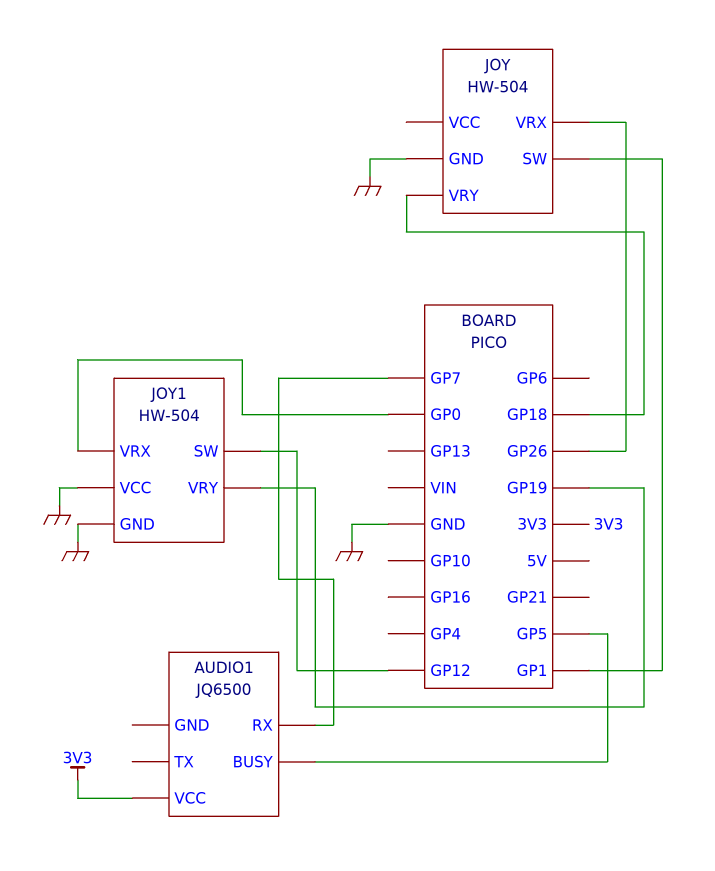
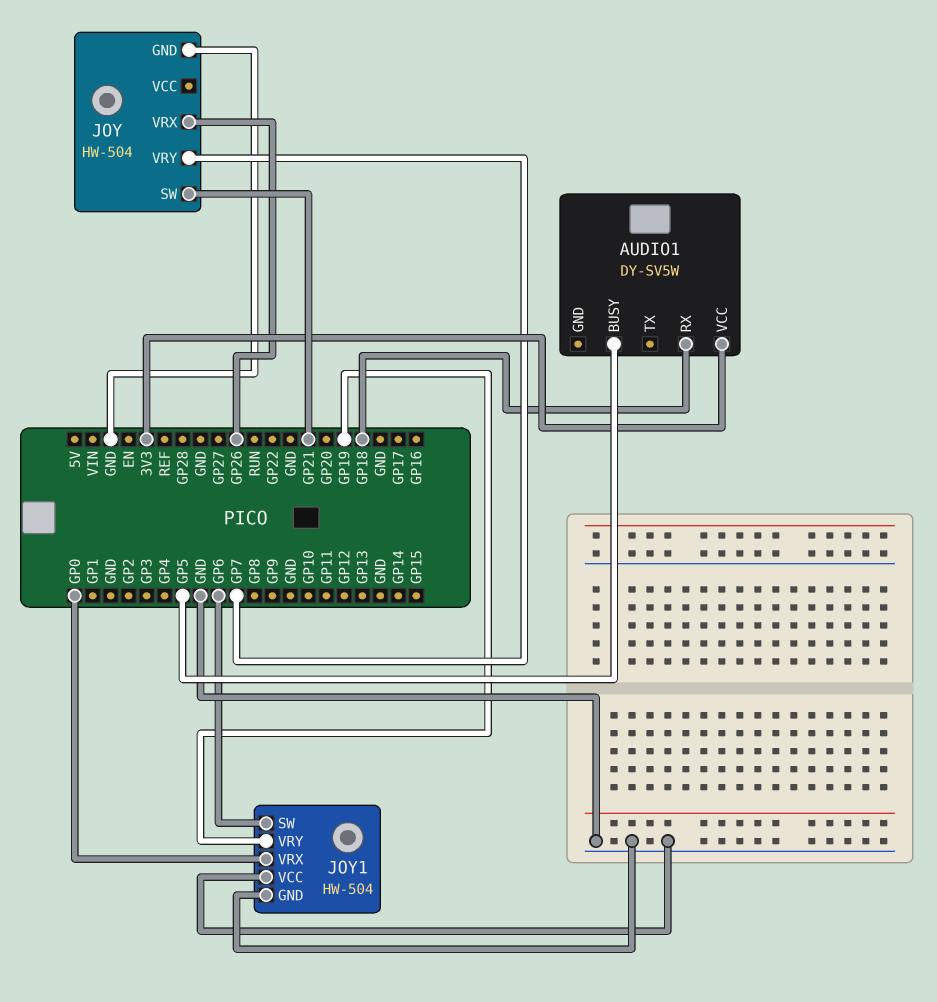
AUDIO1: JQ6500 -> DY-SV5W
AUDIO1 pin RX: GP7 -> GP18
JOY pin SW: GP1 -> GP21
JOY pin VRY: GP18 -> GP7
JOY1 pin SW: GP12 -> GP6

